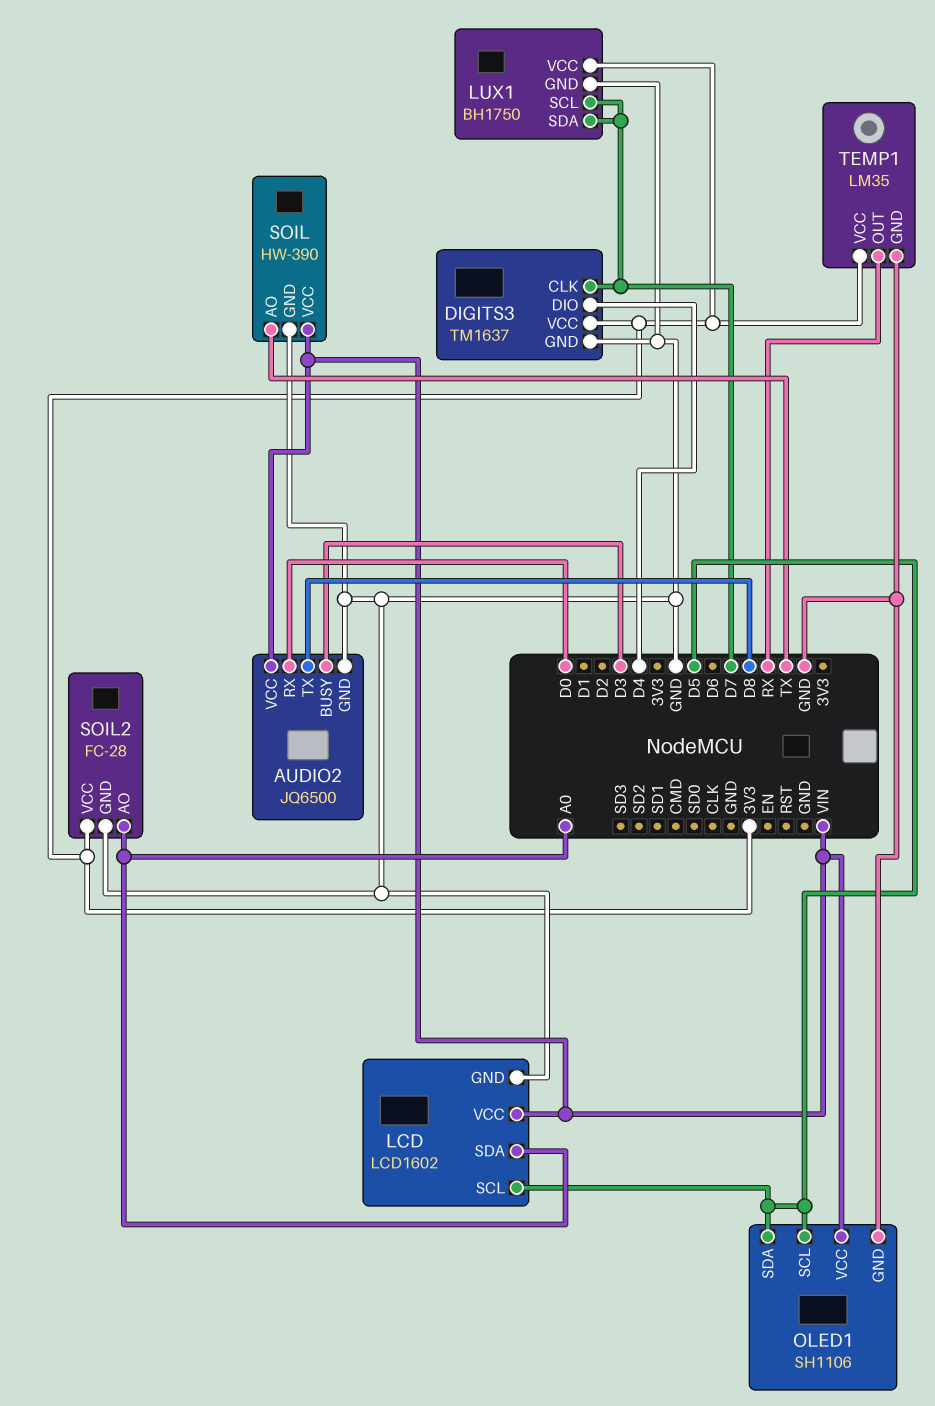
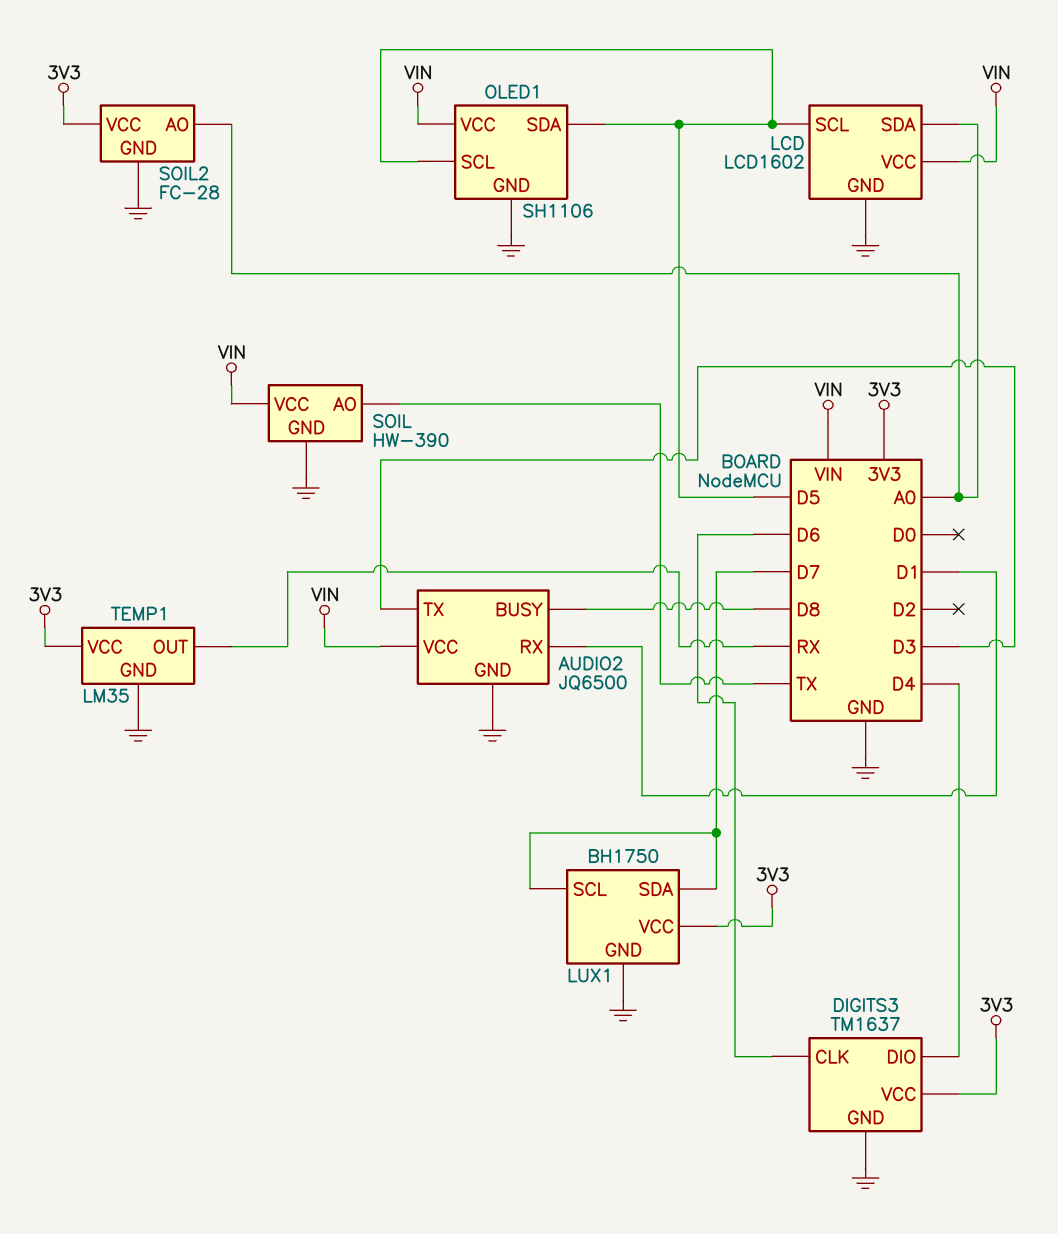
AUDIO2 pin BUSY: D3 -> D8
AUDIO2 pin RX: D0 -> D1
AUDIO2 pin TX: D8 -> D3
DIGITS3 pin CLK: D7 -> D6

